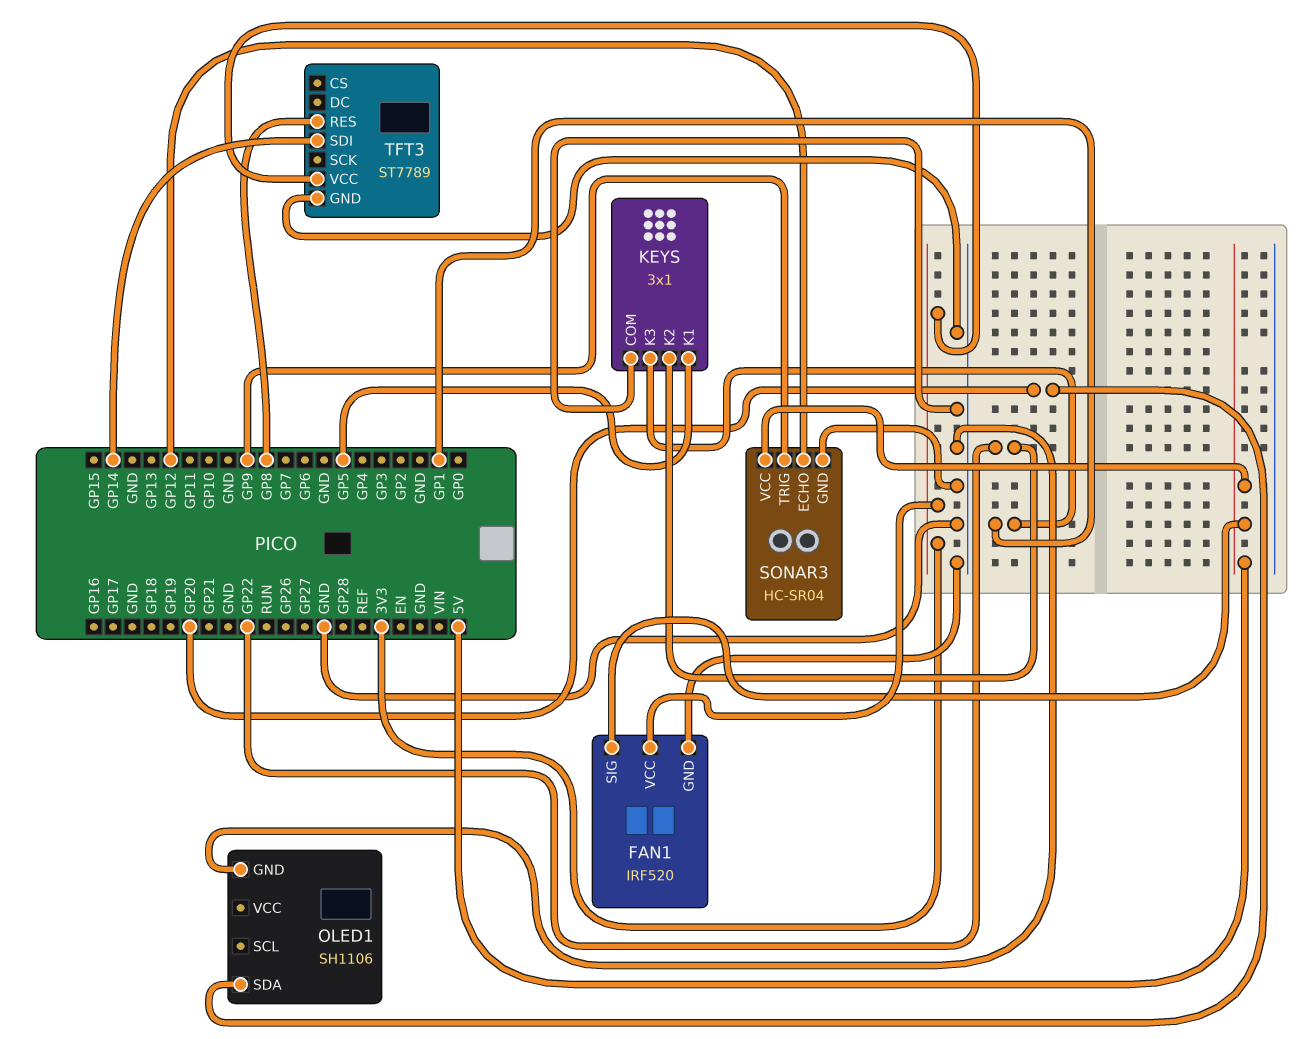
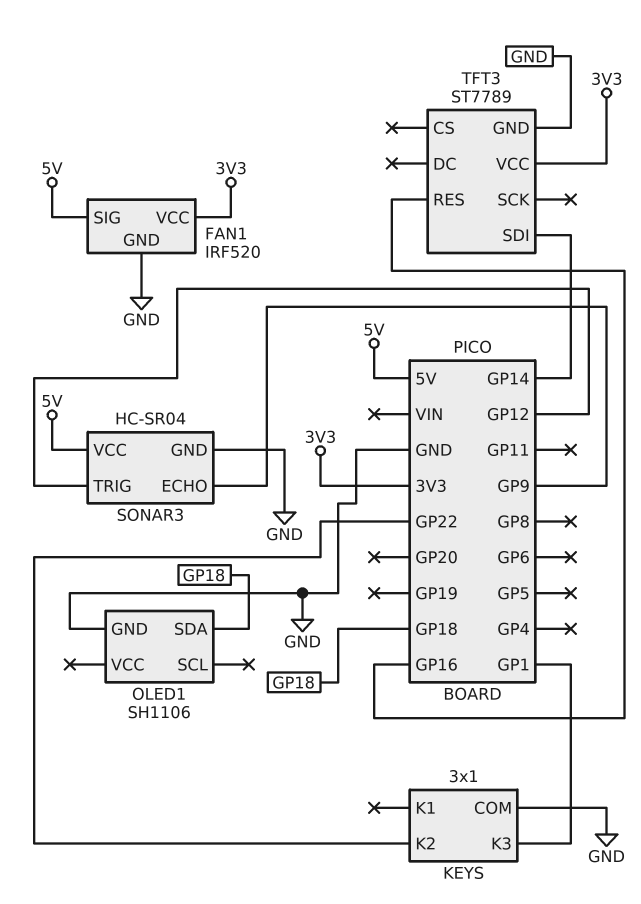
KEYS pin K1: GP5 -> none
OLED1 pin SDA: GP20 -> GP18
SONAR3 pin ECHO: GP12 -> GP9
SONAR3 pin TRIG: GP9 -> GP12
TFT3 pin RES: GP8 -> GP16

